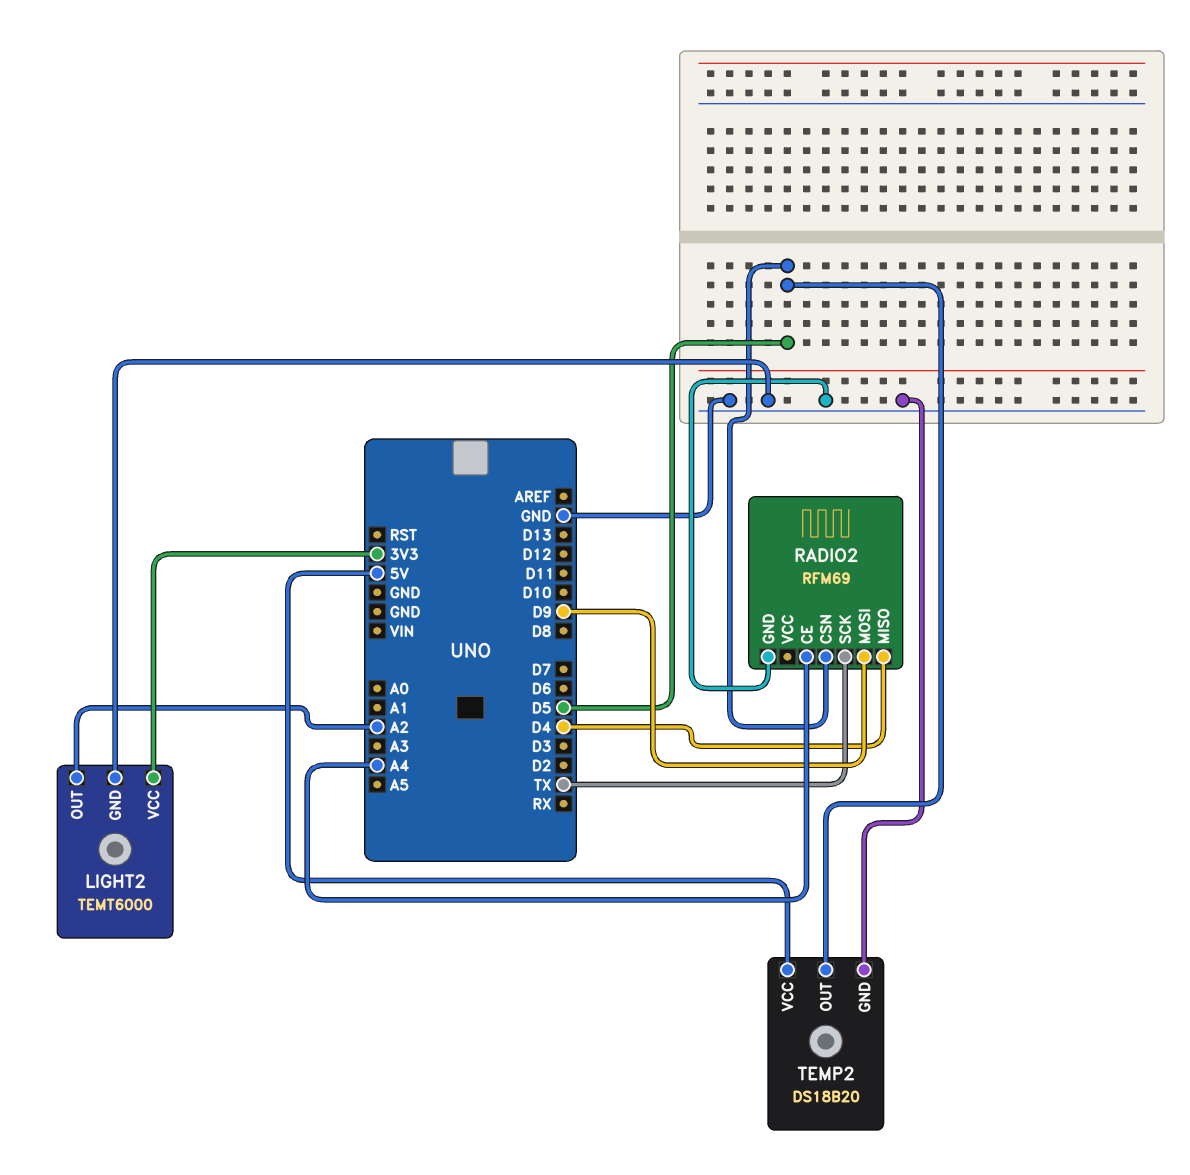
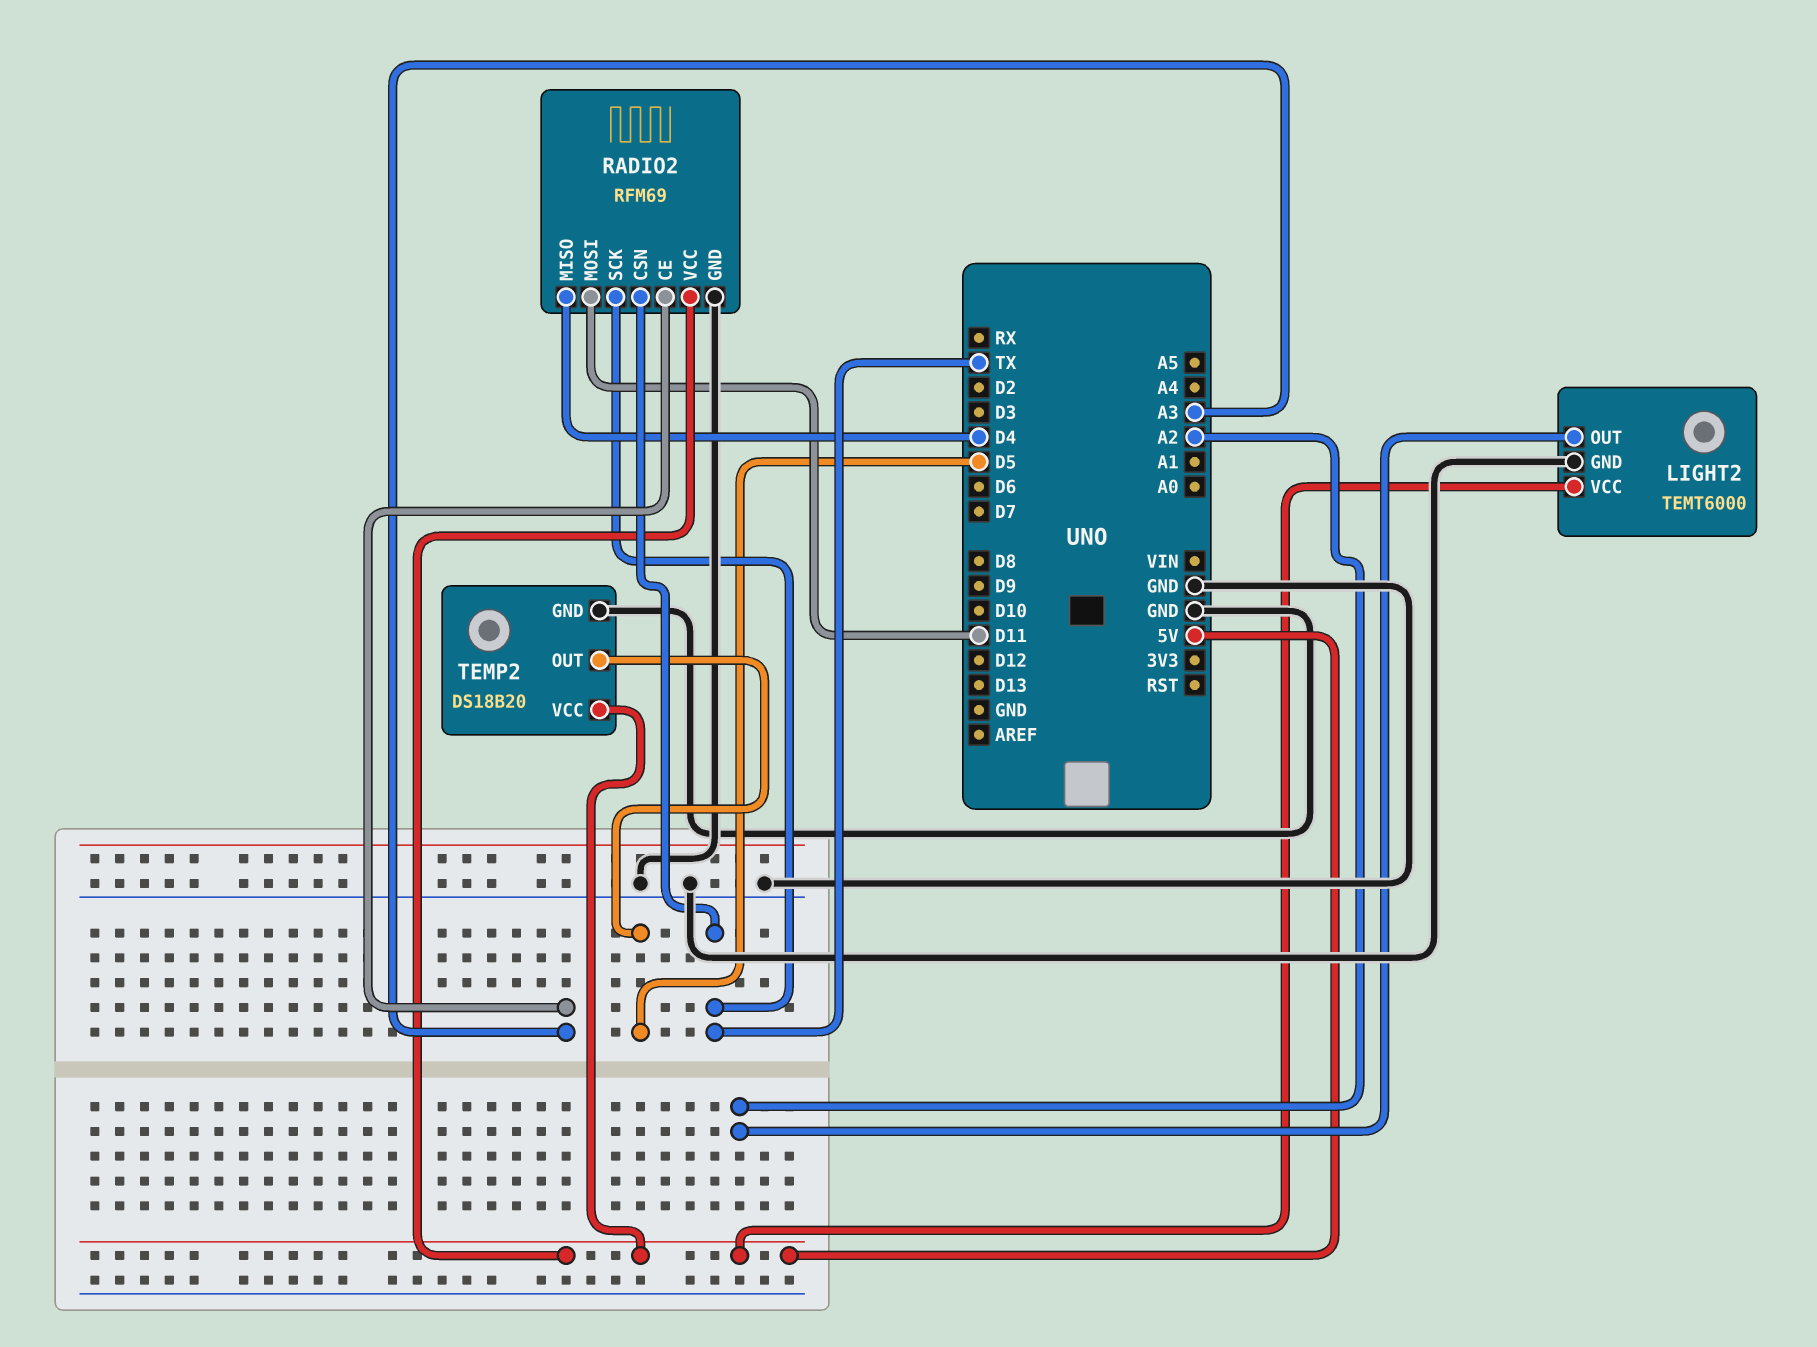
LIGHT2 pin VCC: 3V3 -> 5V
RADIO2 pin CE: A4 -> A3
RADIO2 pin CSN: D5 -> TX
RADIO2 pin MOSI: D9 -> D11
RADIO2 pin VCC: none -> 5V

